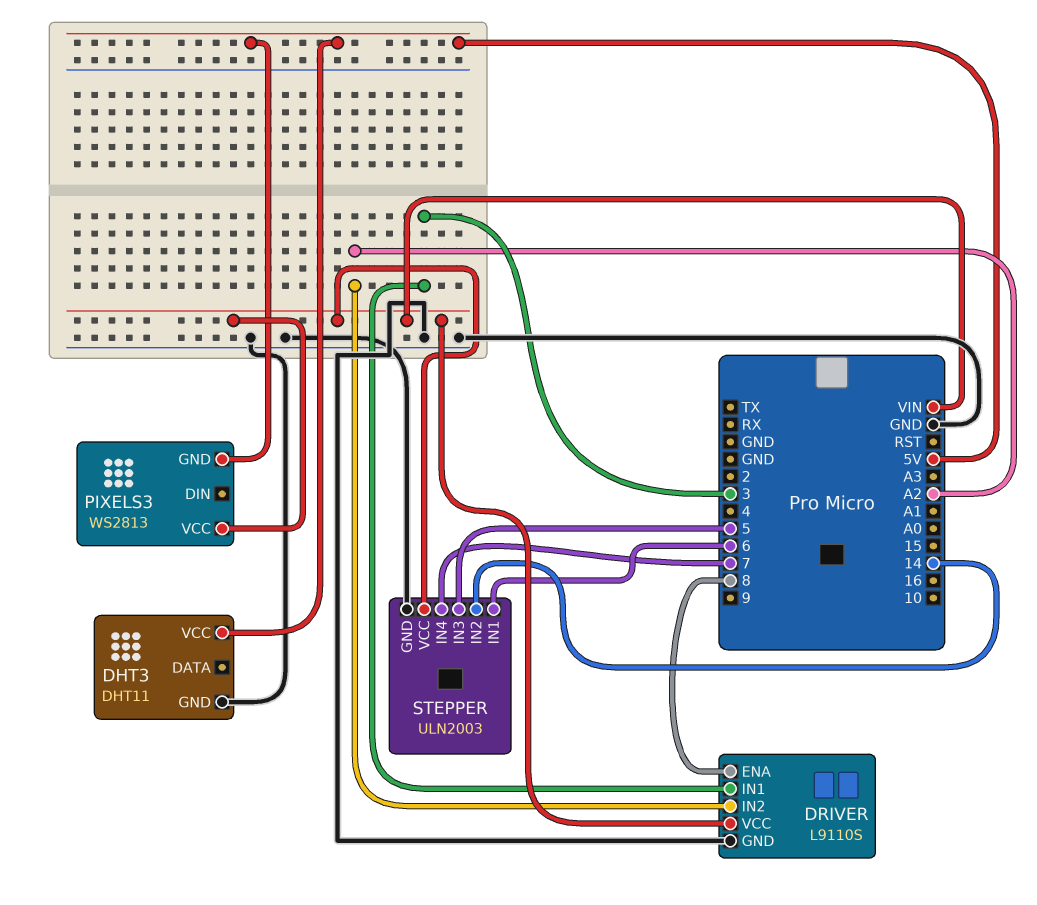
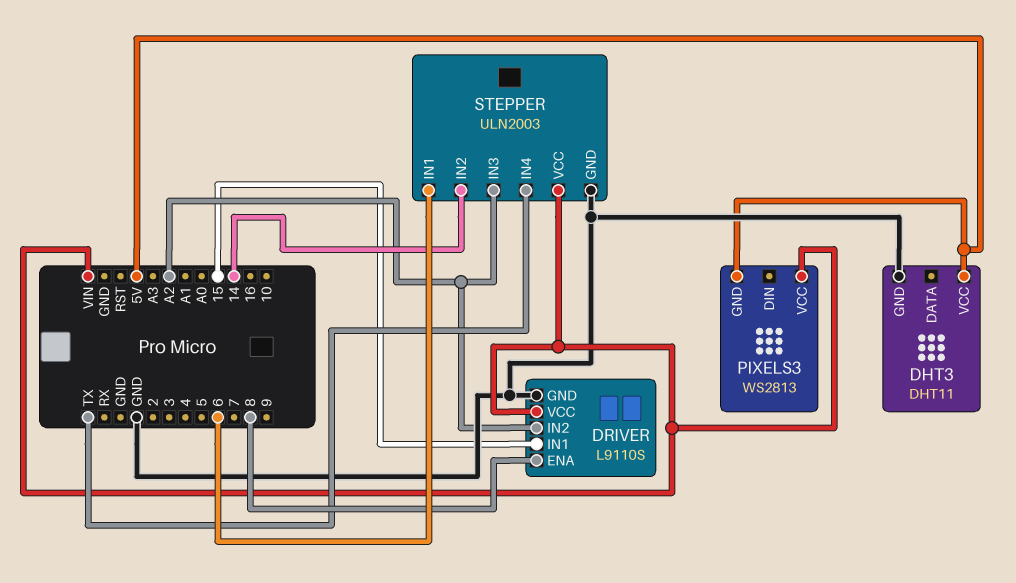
DRIVER pin IN1: 3 -> 15
STEPPER pin IN3: 5 -> A2
STEPPER pin IN4: 7 -> TX

